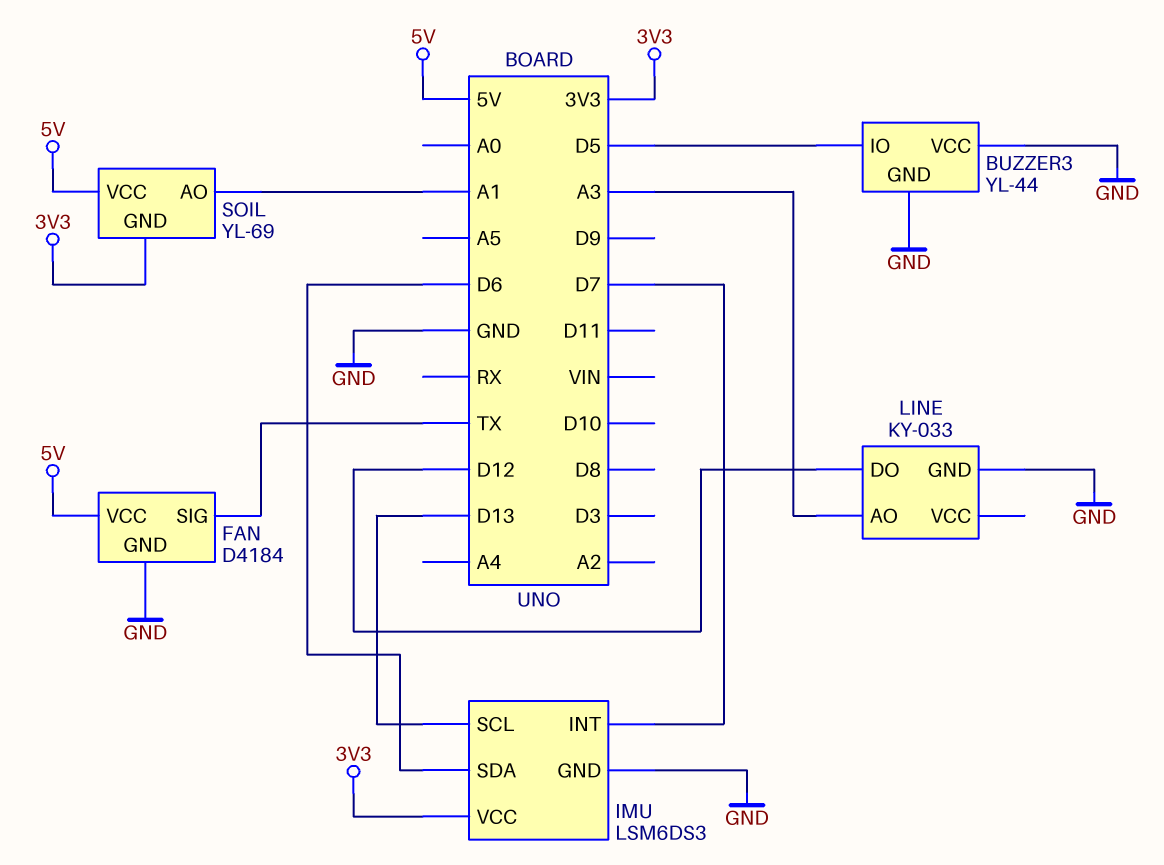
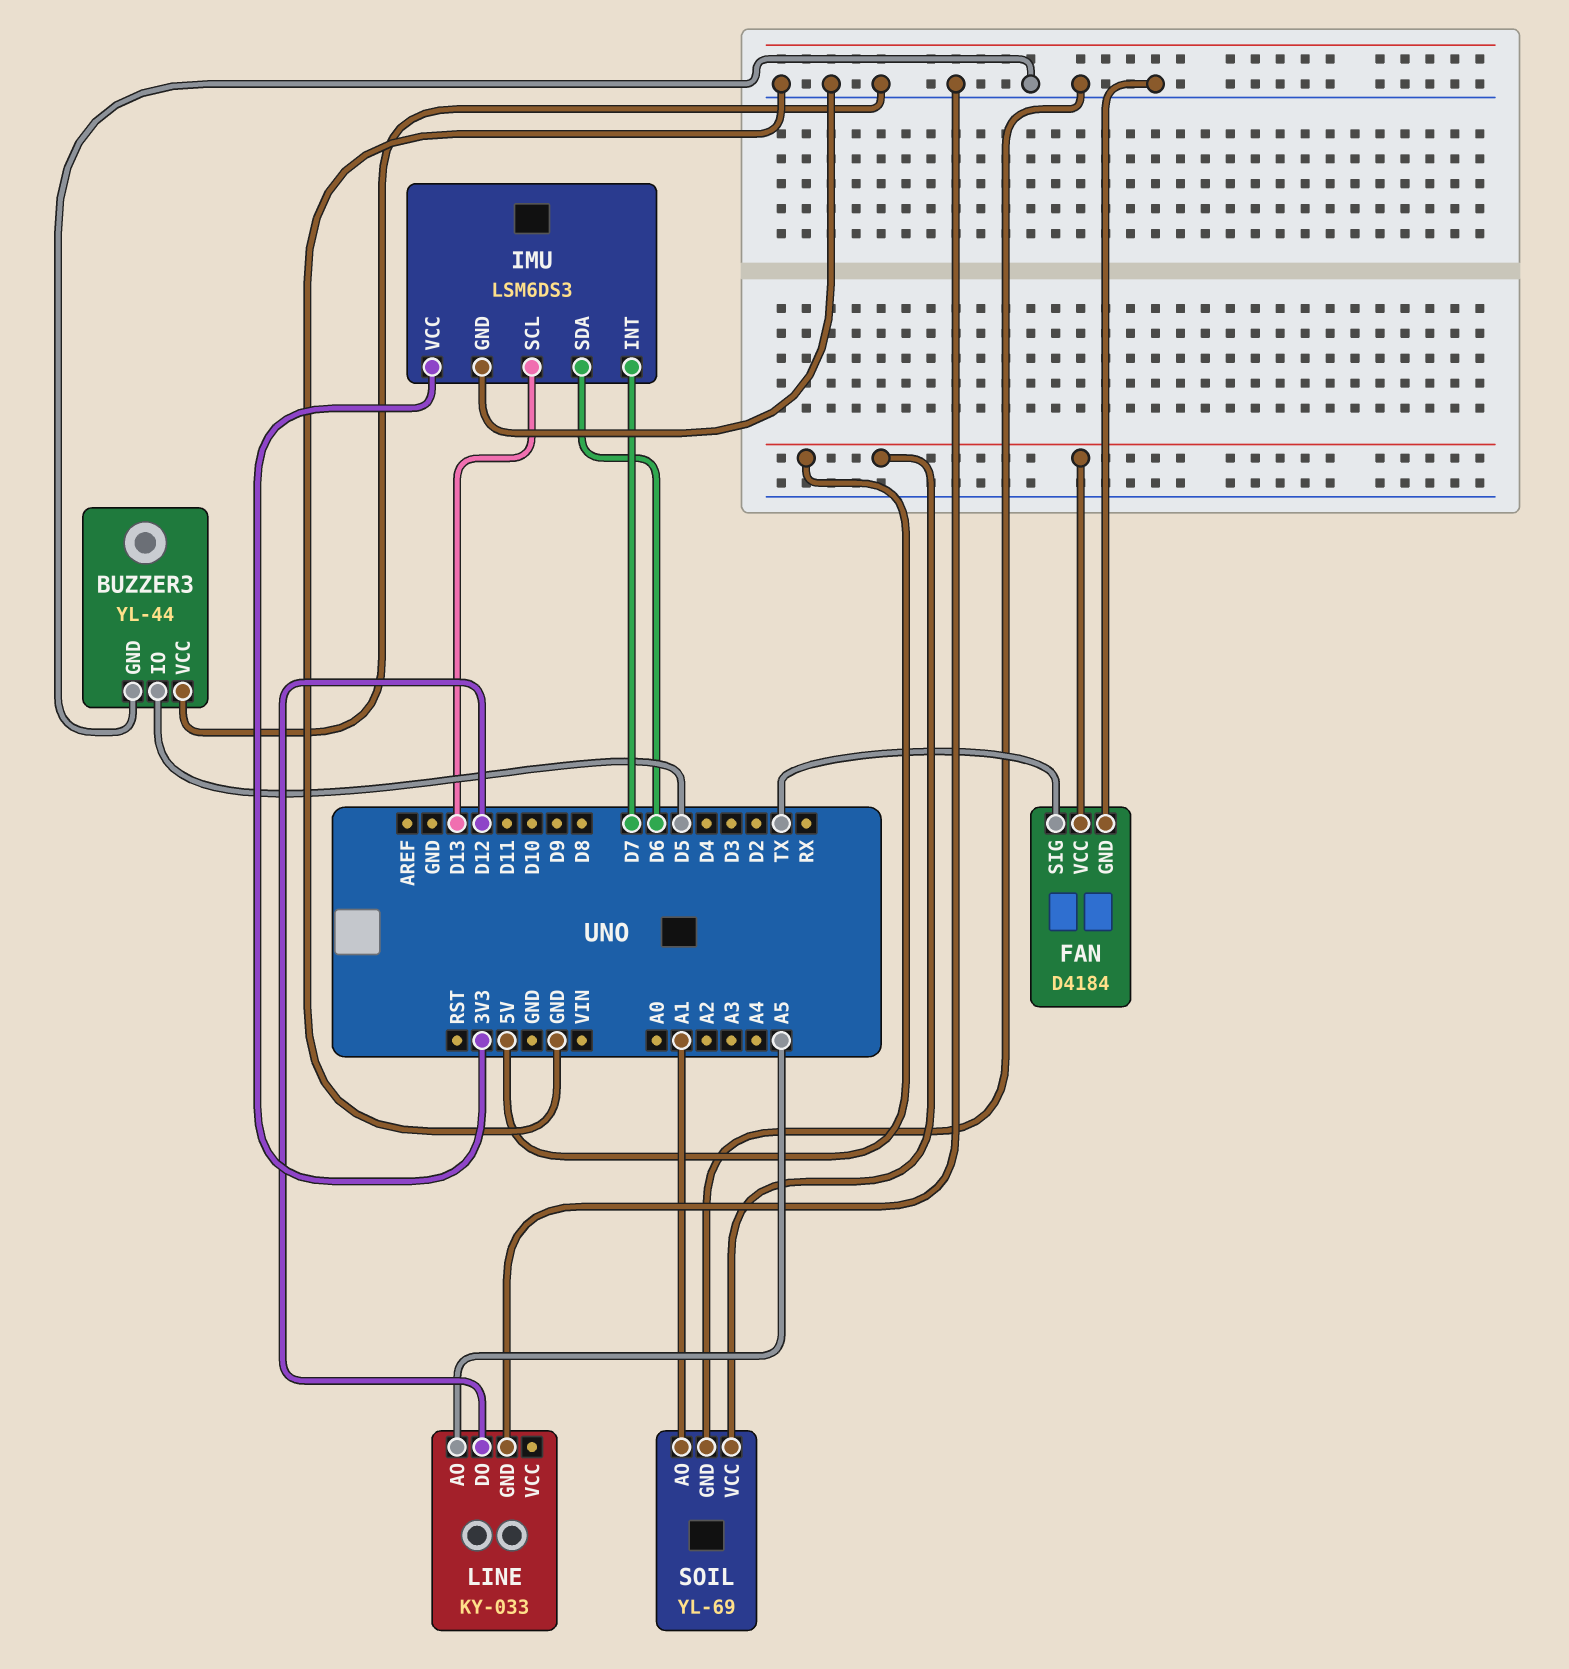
LINE pin AO: A3 -> A5
SOIL pin GND: 3V3 -> GND

